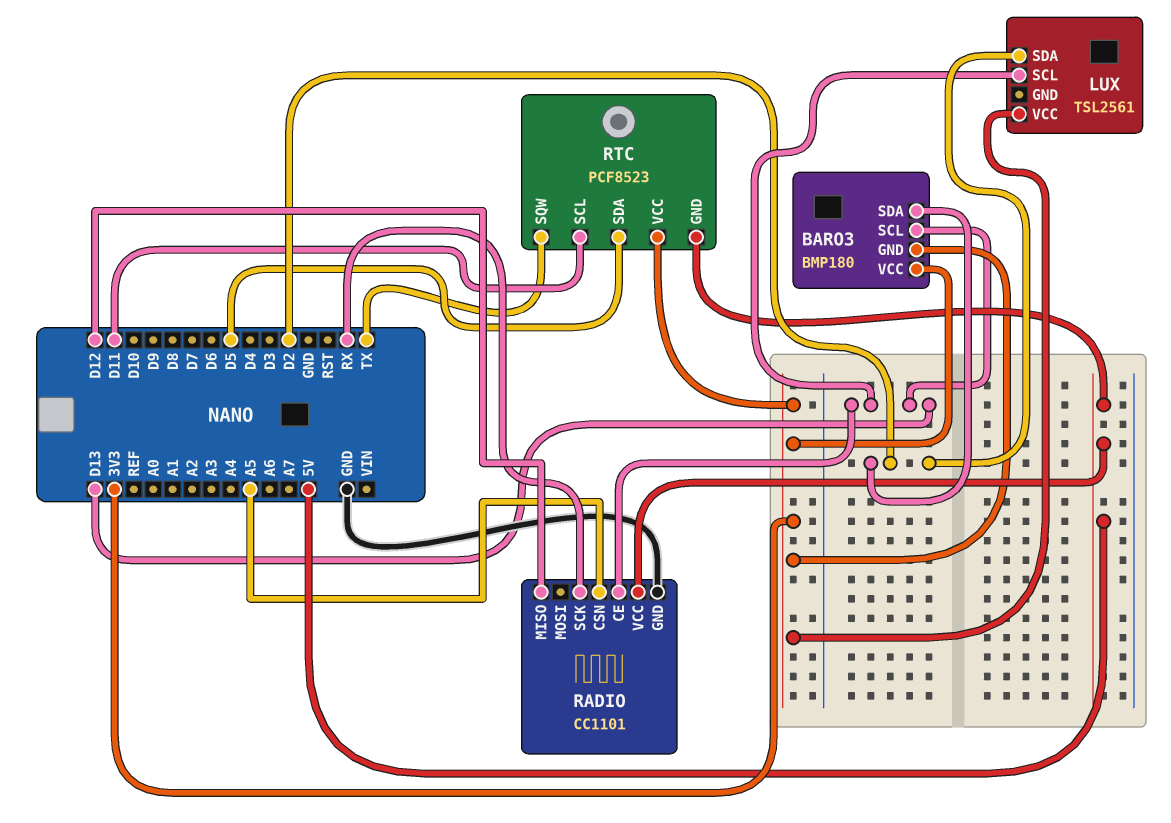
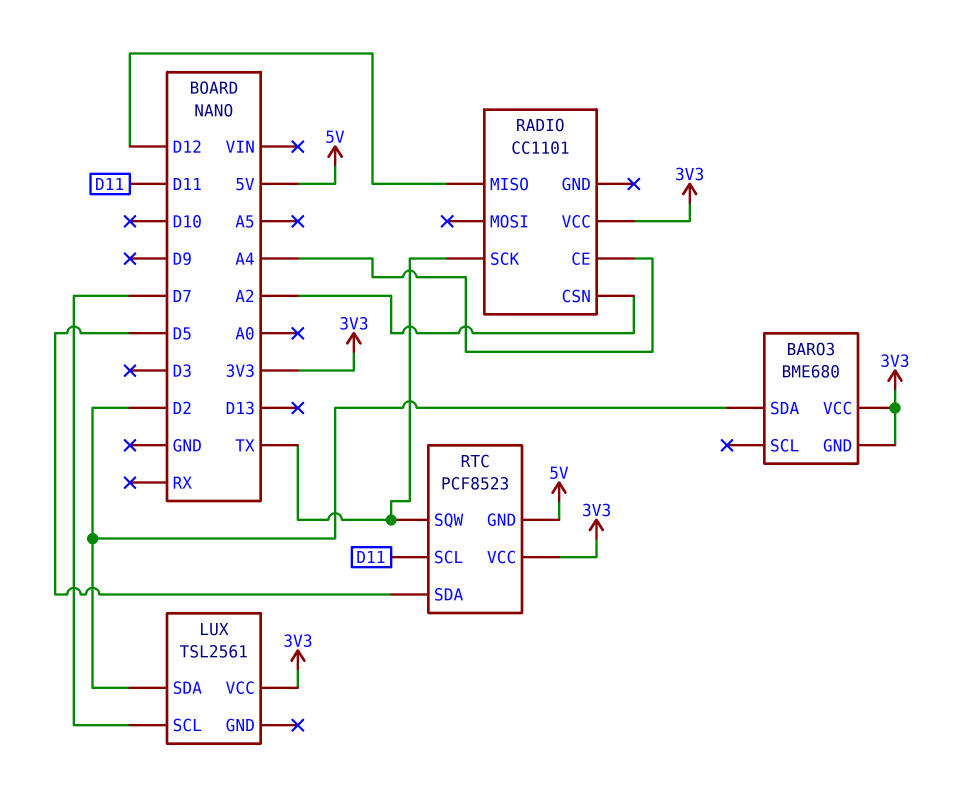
BARO3: BMP180 -> BME680
BARO3 pin SCL: D13 -> none
LUX pin SCL: D13 -> D7
RADIO pin CE: D13 -> A4
RADIO pin CSN: A5 -> A2
RADIO pin GND: GND -> none
RADIO pin SCK: RX -> TX
RADIO pin VCC: 5V -> 3V3

